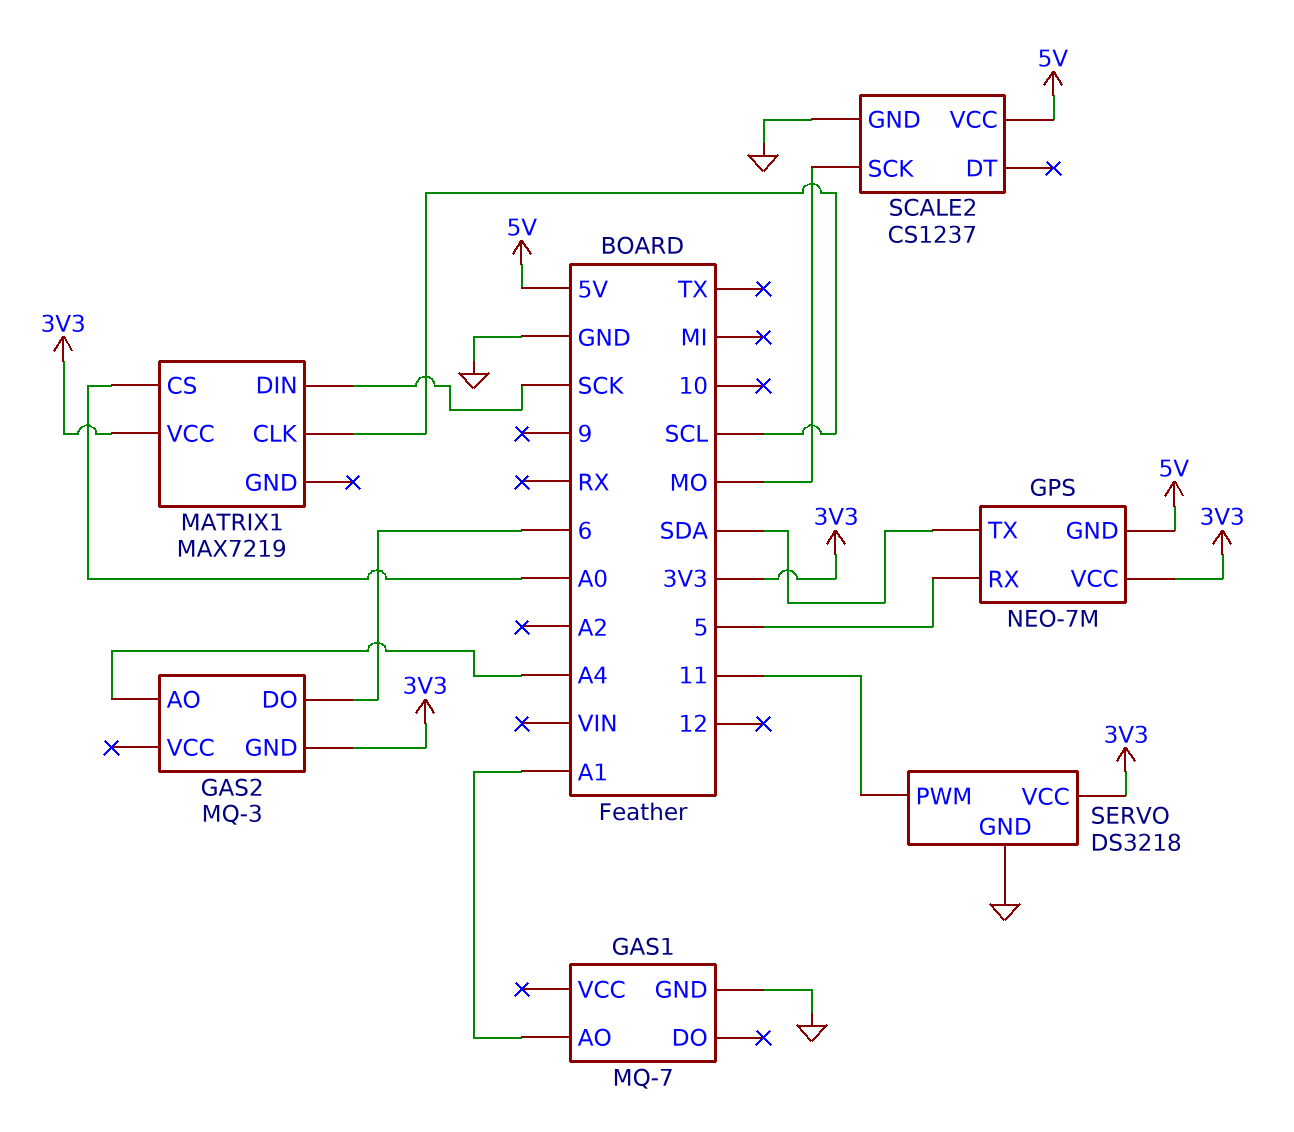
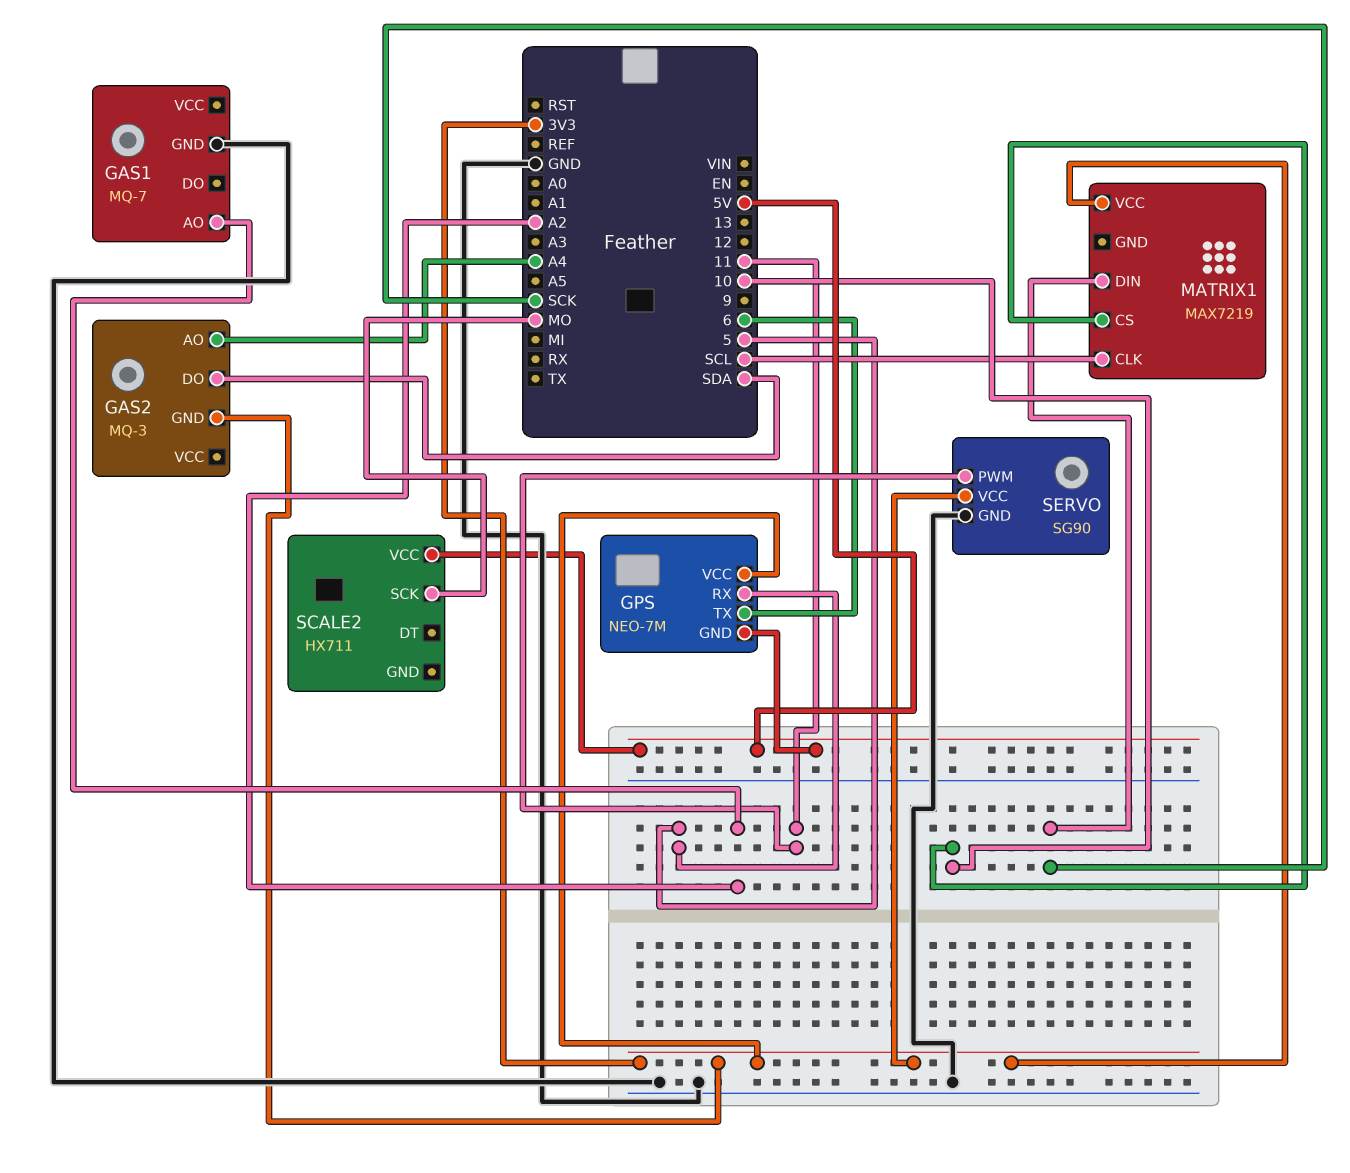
GAS1 pin AO: A1 -> A2
GAS2 pin DO: 6 -> SDA
GPS pin TX: SDA -> 6
MATRIX1 pin CS: A0 -> 10
SCALE2: CS1237 -> HX711
SCALE2 pin GND: GND -> none
SERVO: DS3218 -> SG90

